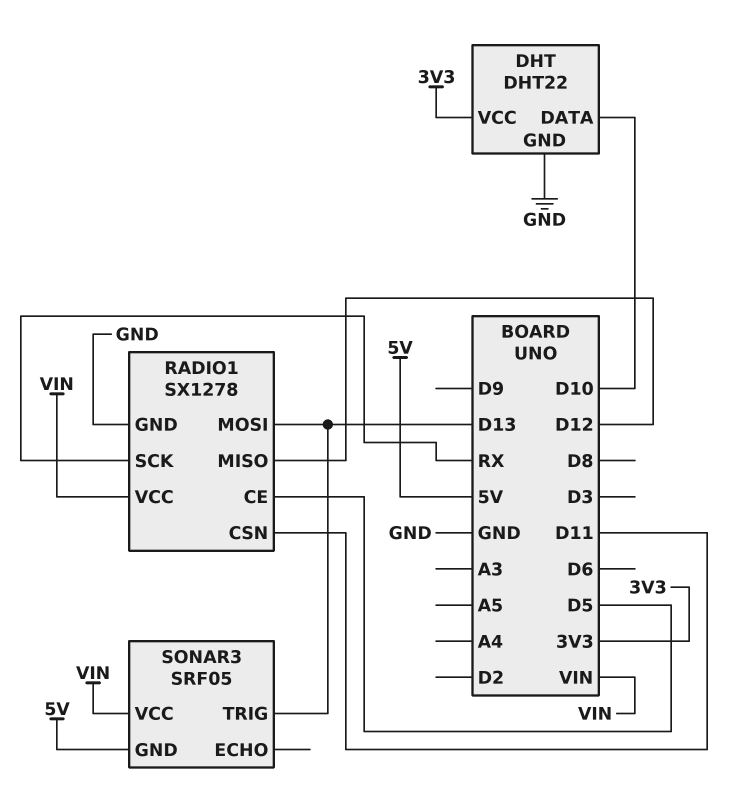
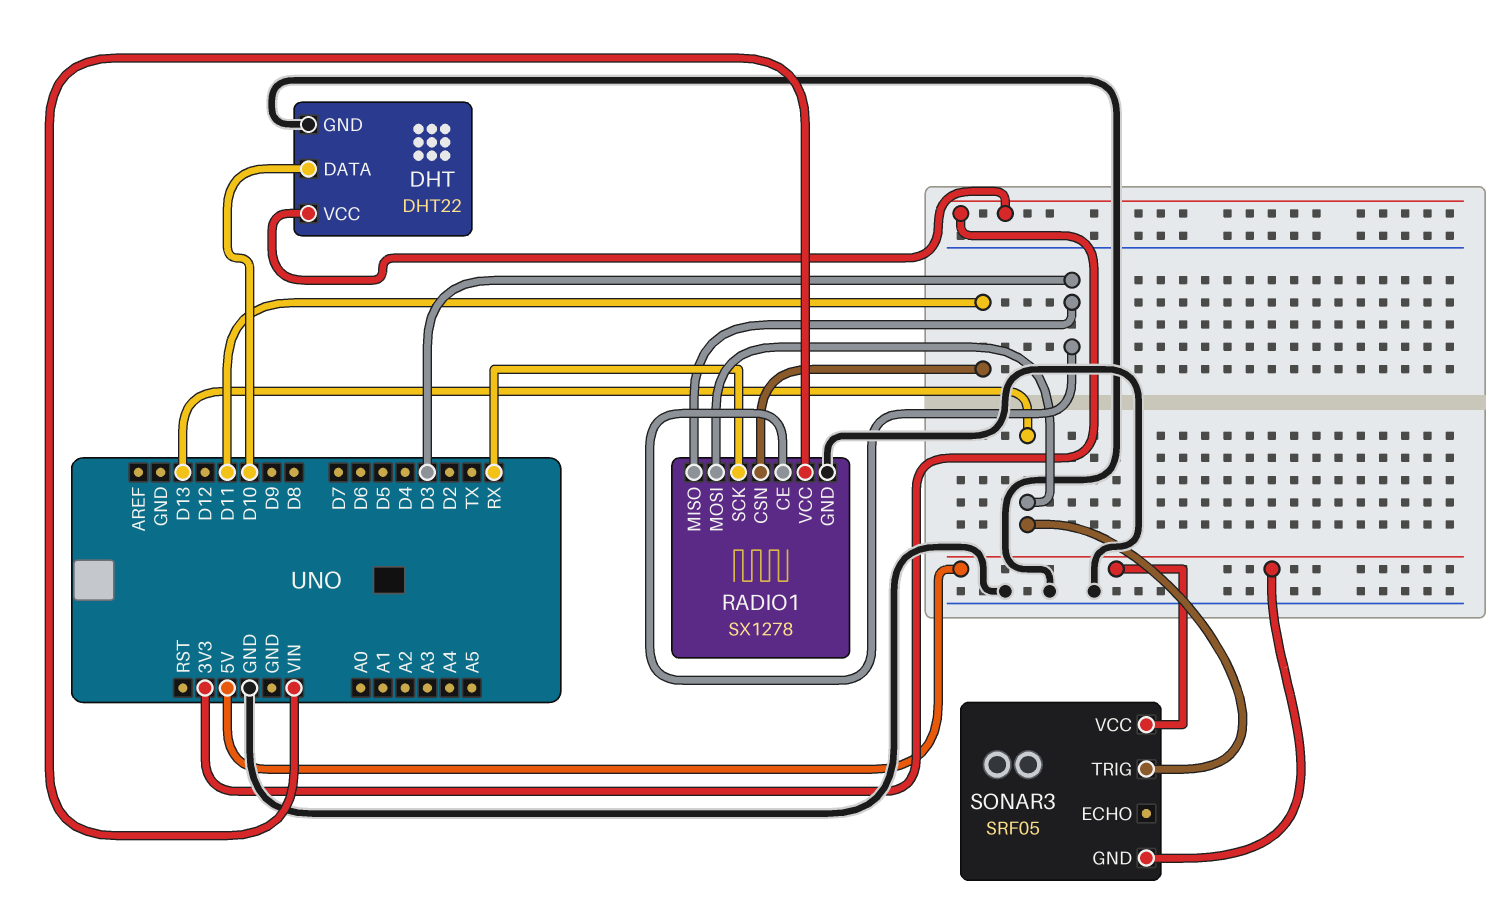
RADIO1 pin CE: D5 -> D3
RADIO1 pin MISO: D12 -> D3
SONAR3 pin VCC: VIN -> 5V

